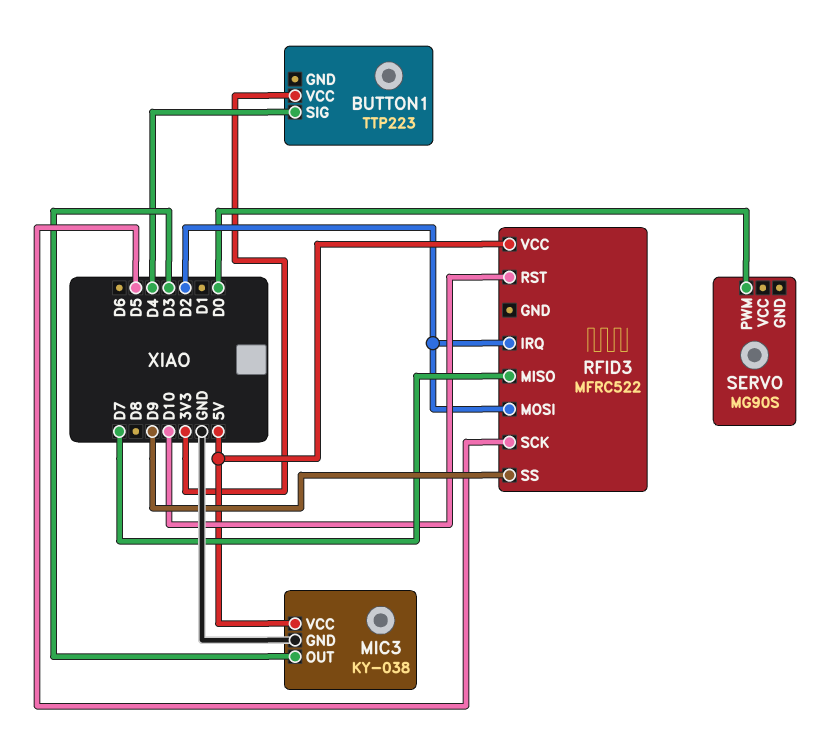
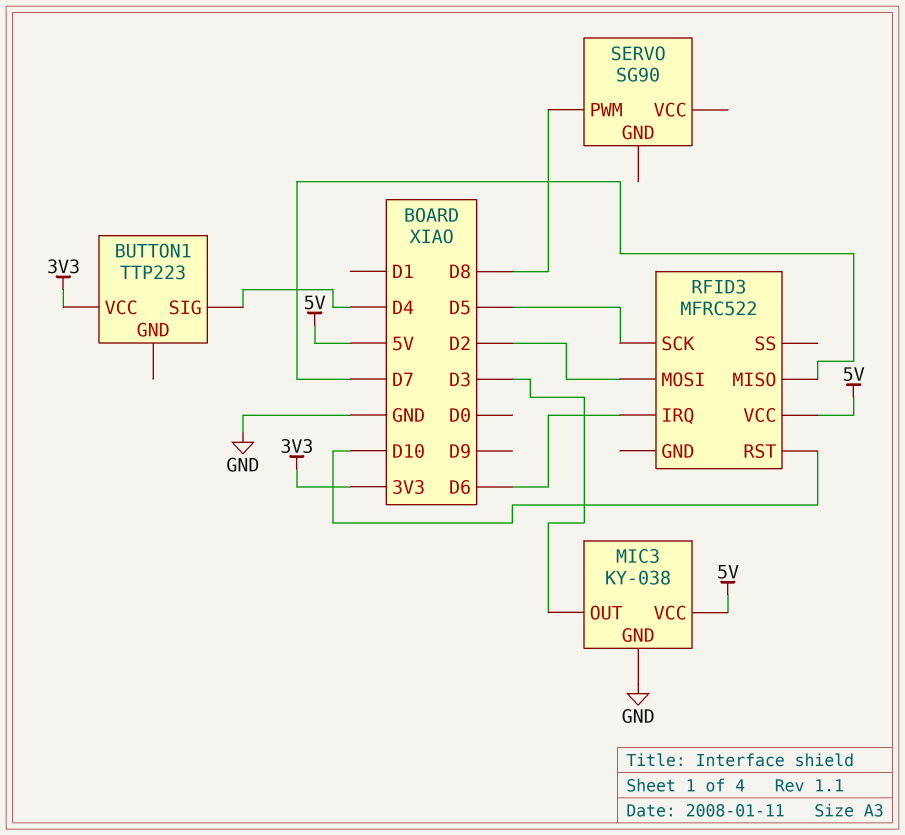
RFID3 pin IRQ: D2 -> D6
RFID3 pin SS: D9 -> none
SERVO: MG90S -> SG90
SERVO pin PWM: D0 -> D8

